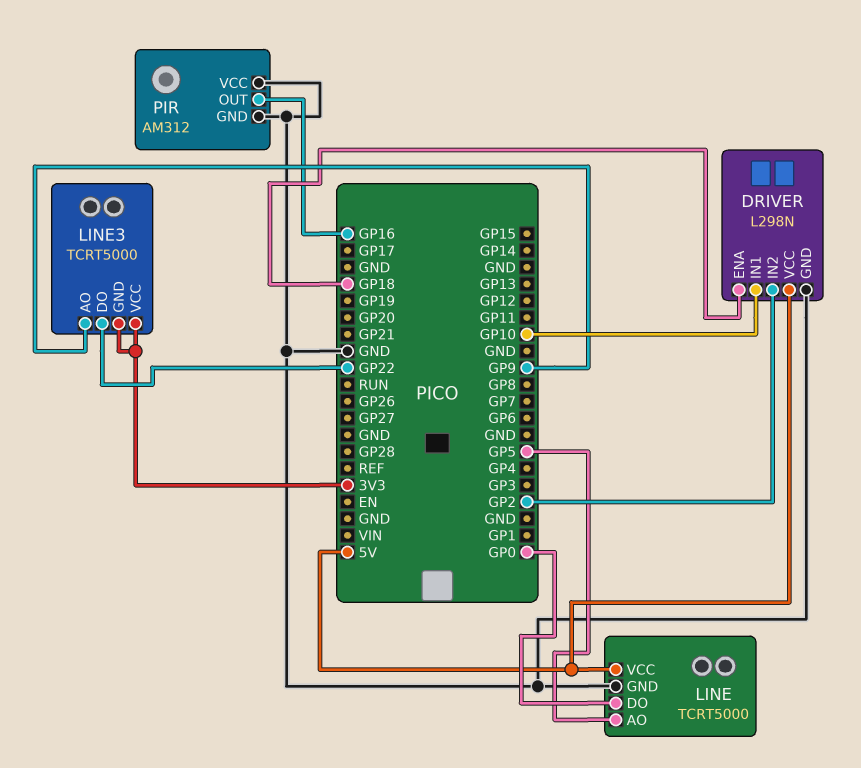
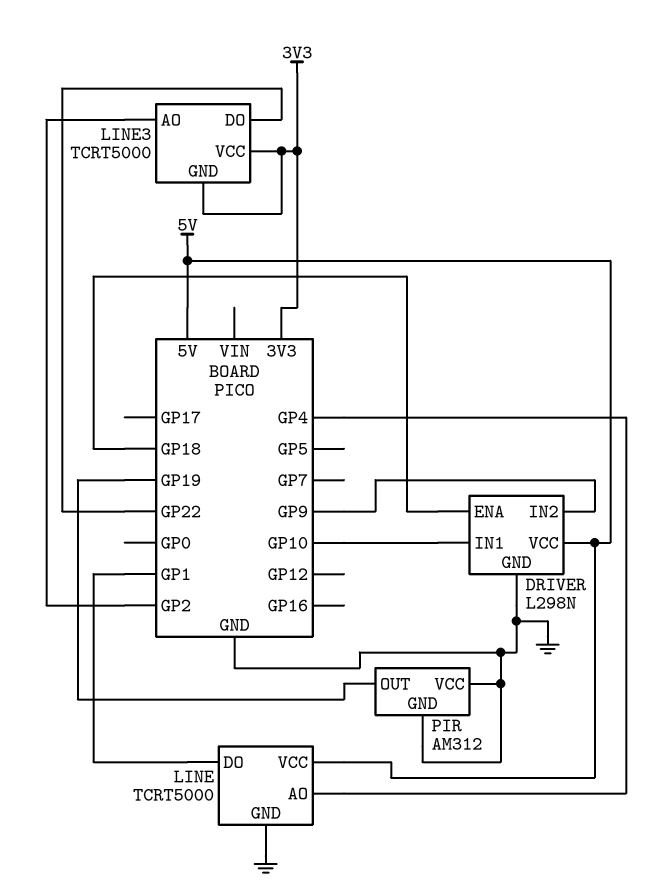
DRIVER pin IN2: GP2 -> GP9
LINE pin AO: GP5 -> GP4
LINE pin DO: GP0 -> GP1
LINE3 pin AO: GP9 -> GP2
PIR pin OUT: GP16 -> GP19

